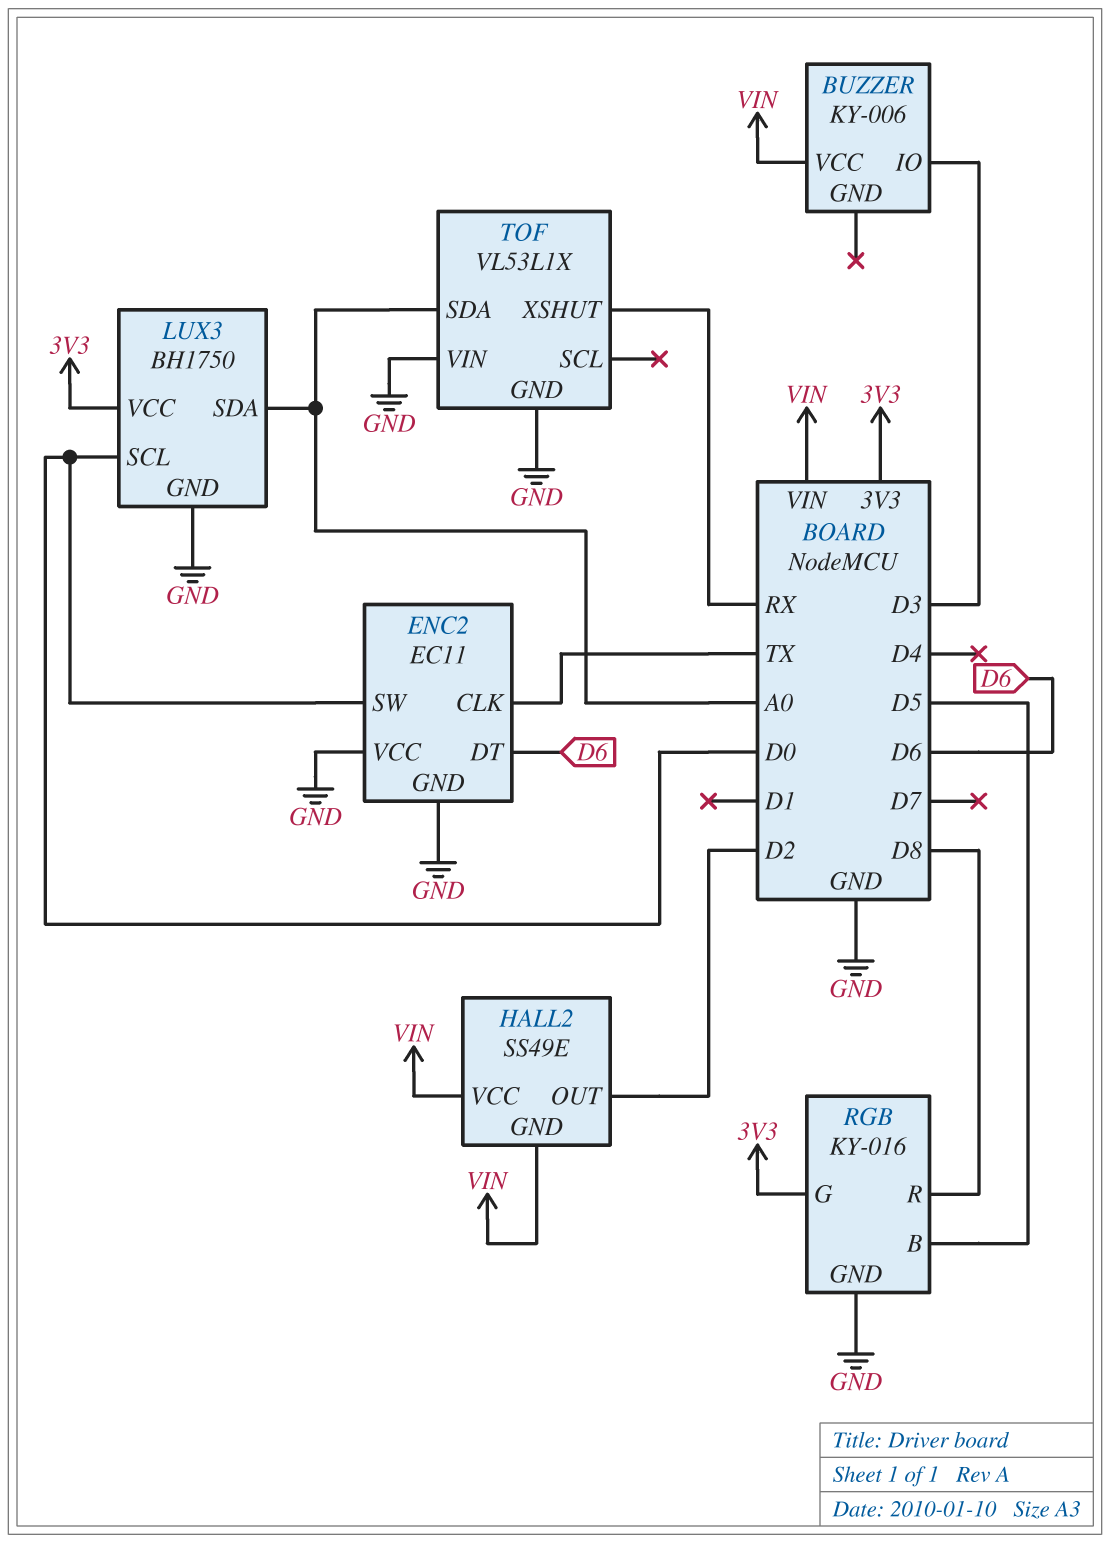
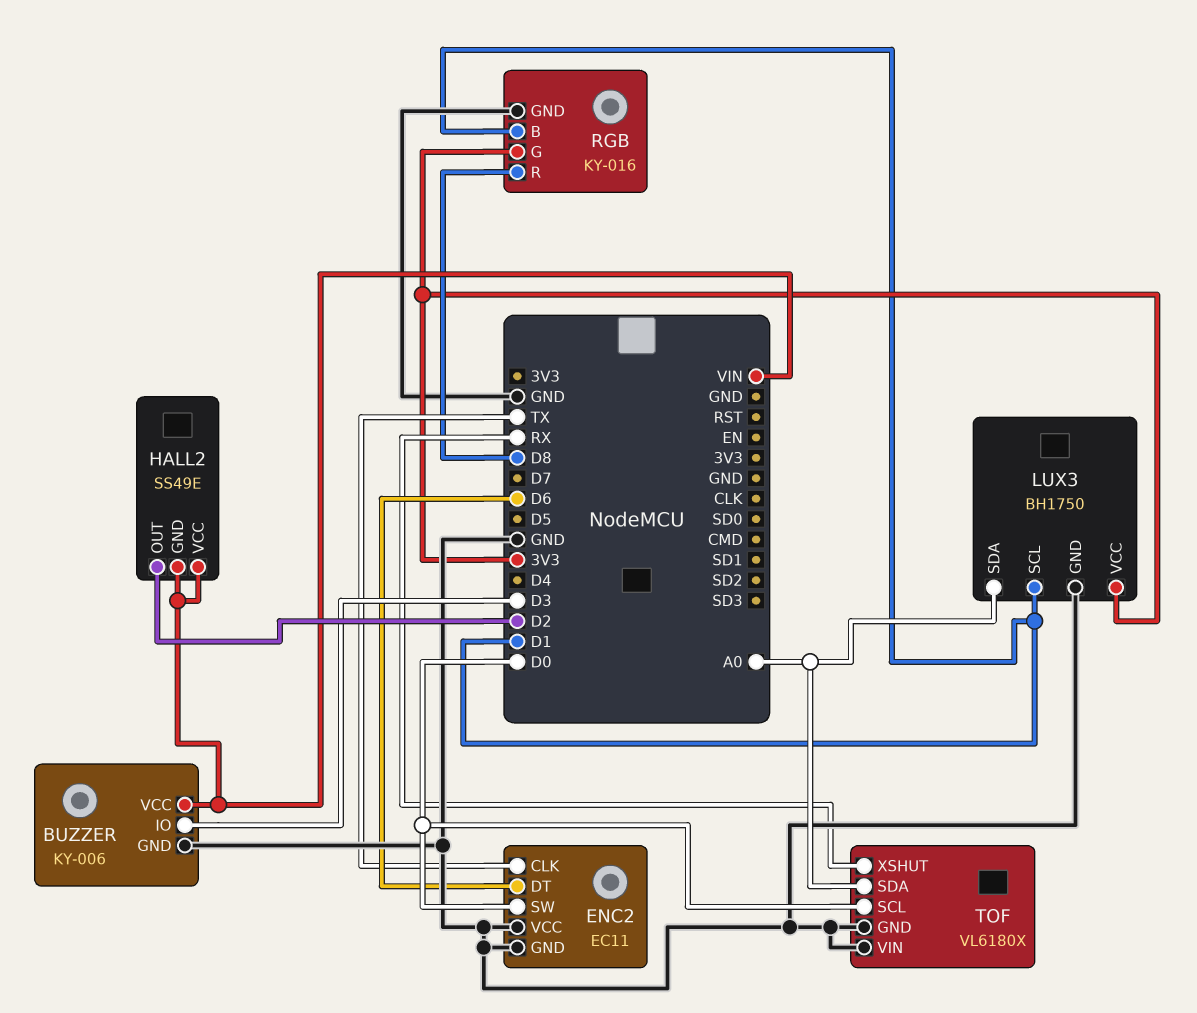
BUZZER pin GND: none -> GND
LUX3 pin SCL: D0 -> D1
RGB pin B: D5 -> D1
TOF: VL53L1X -> VL6180X
TOF pin SCL: none -> D0

